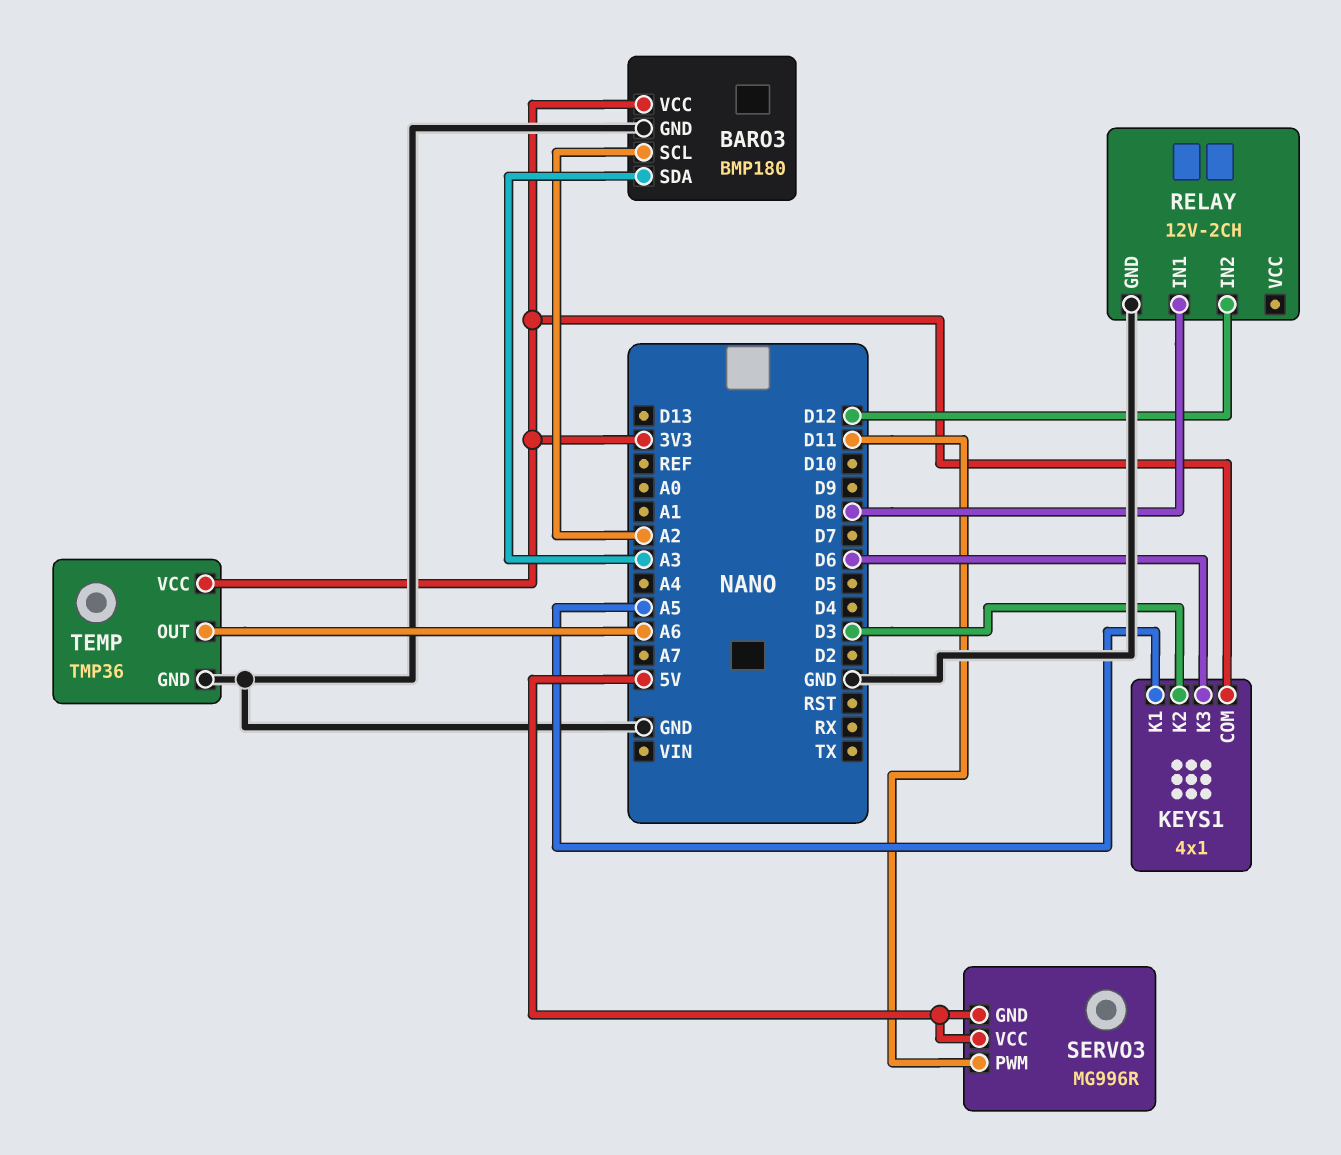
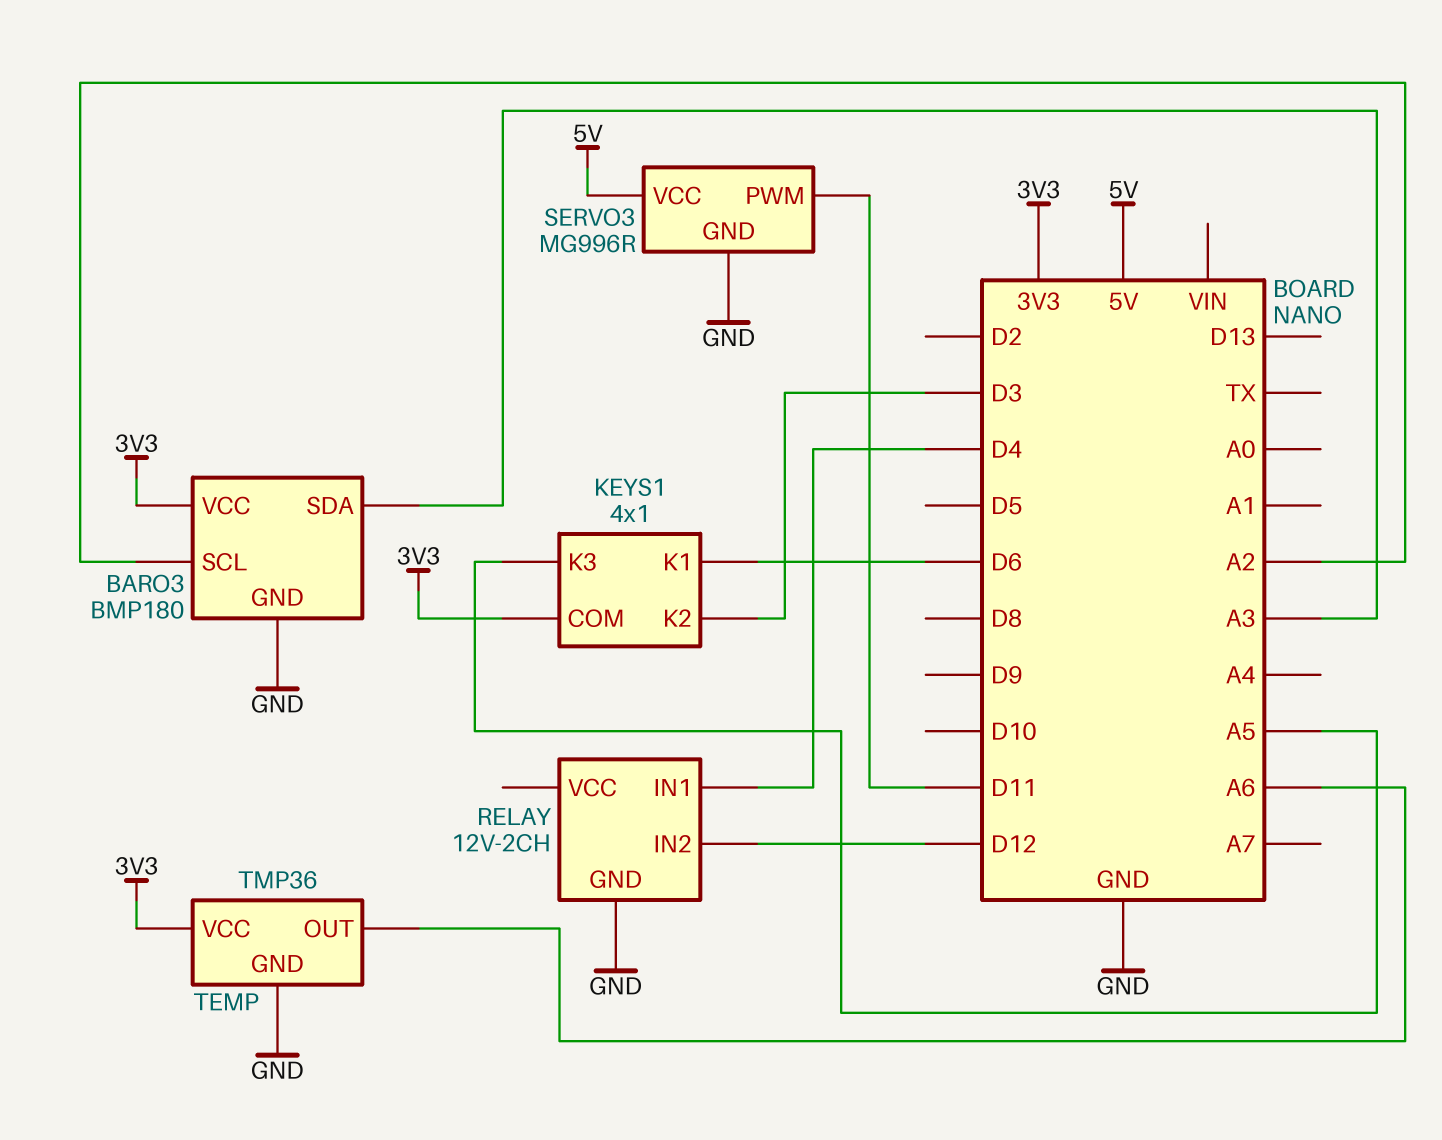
KEYS1 pin K1: A5 -> D6
KEYS1 pin K3: D6 -> A5
RELAY pin IN1: D8 -> D4
SERVO3 pin GND: 5V -> GND

